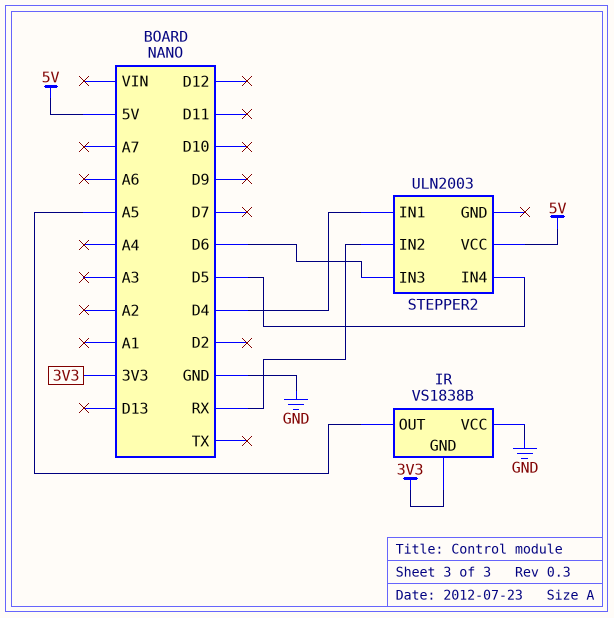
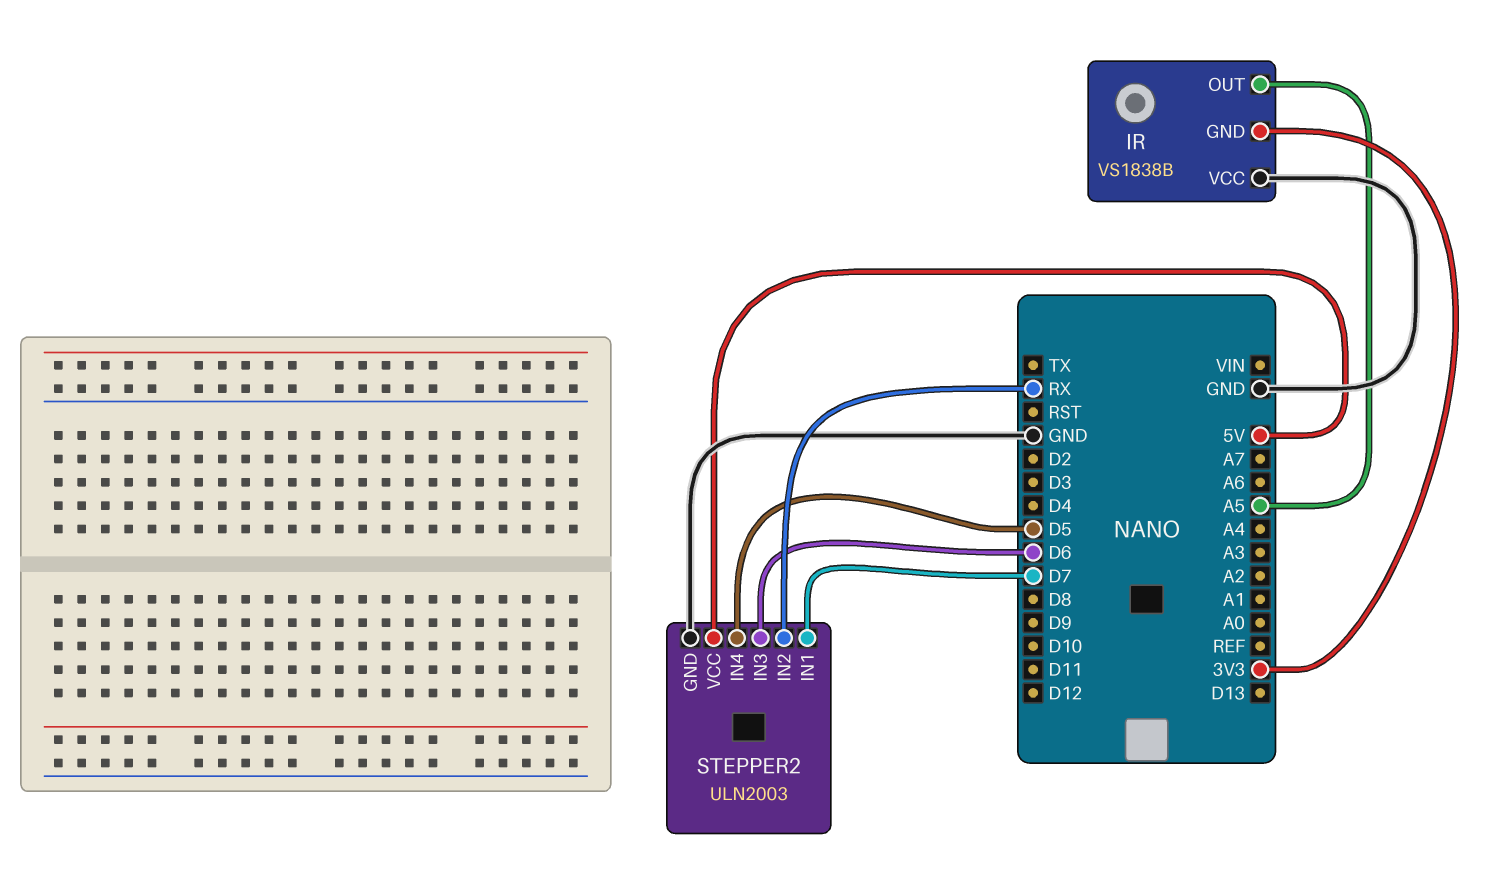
STEPPER2 pin GND: none -> GND
STEPPER2 pin IN1: D4 -> D7

